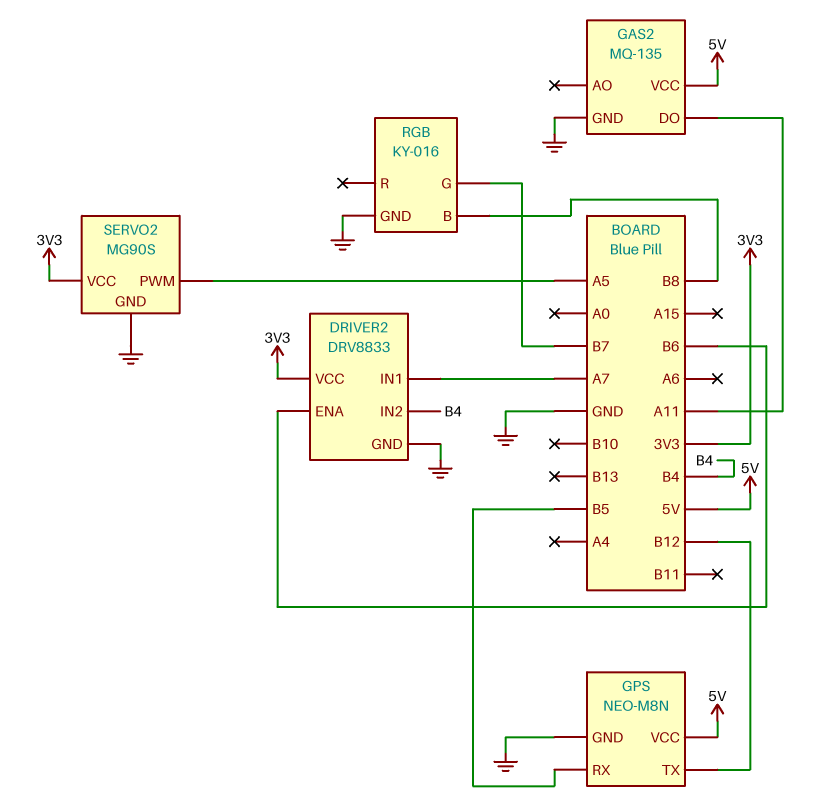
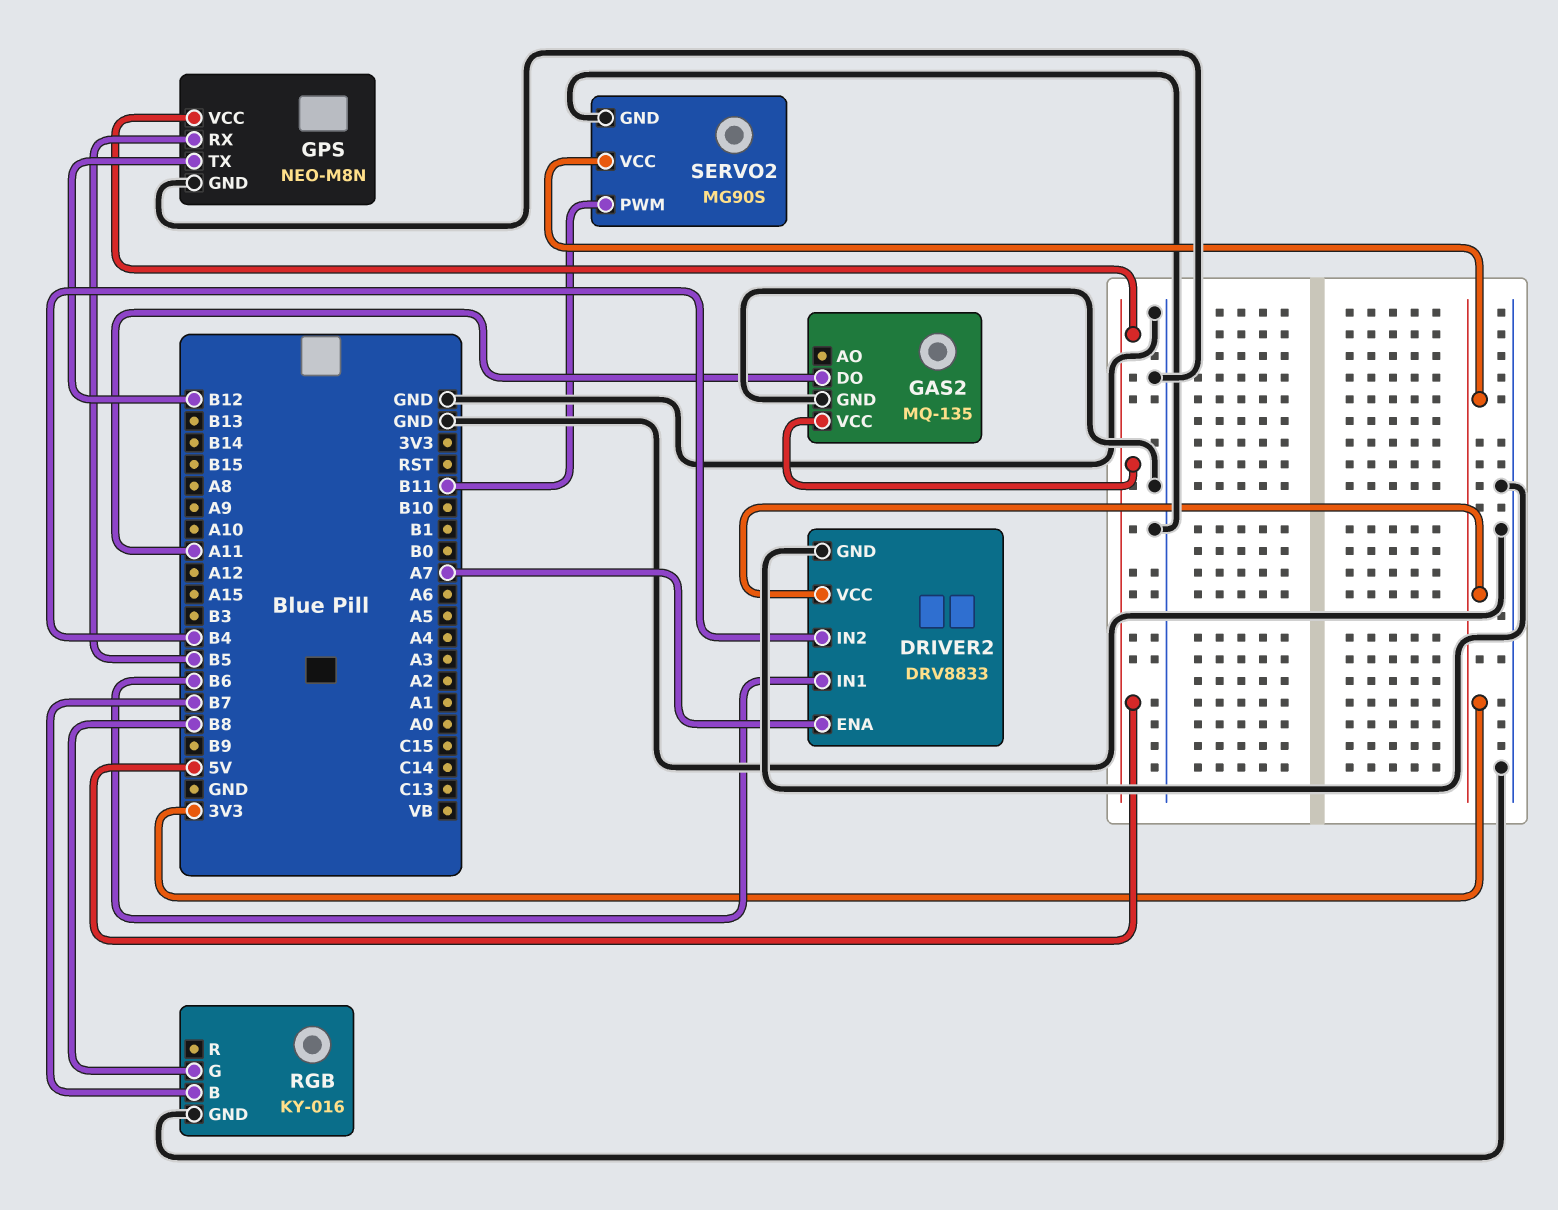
DRIVER2 pin ENA: B6 -> A7
DRIVER2 pin IN1: A7 -> B6
RGB pin B: B8 -> B7
RGB pin G: B7 -> B8
SERVO2 pin PWM: A5 -> B11

